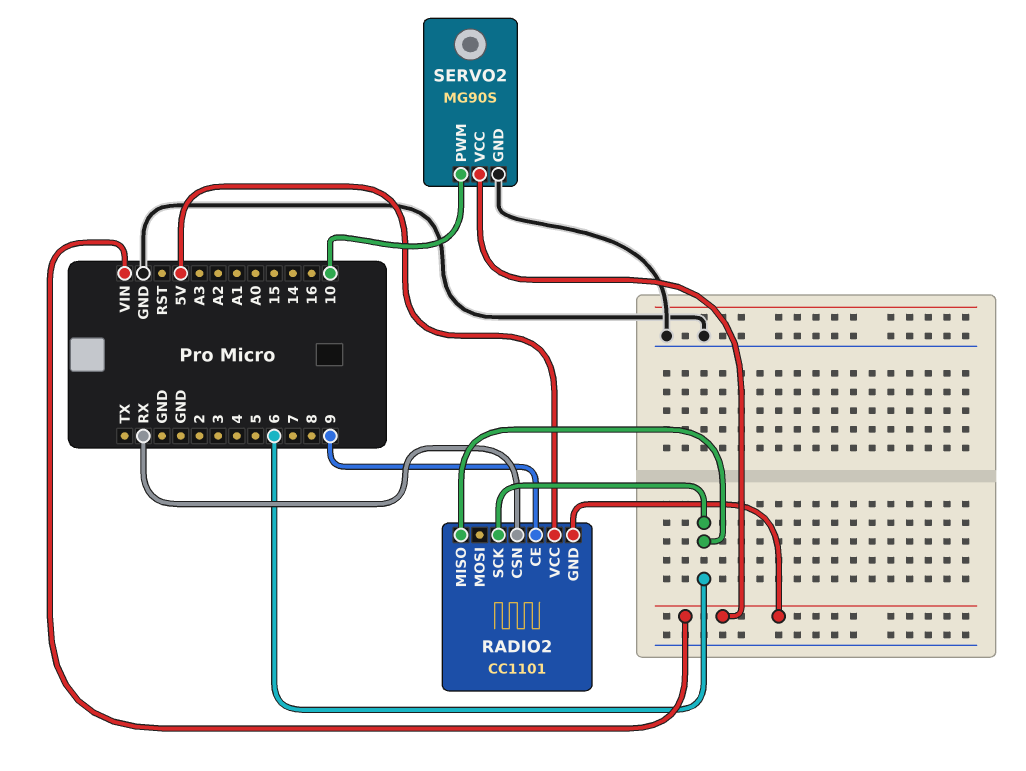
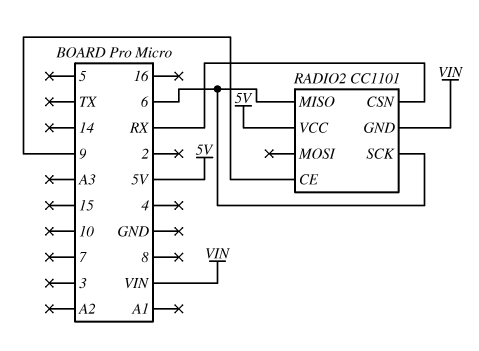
SERVO2: MG90S -> none
SERVO2 pin GND: GND -> none
SERVO2 pin PWM: 10 -> none
SERVO2 pin VCC: VIN -> none

